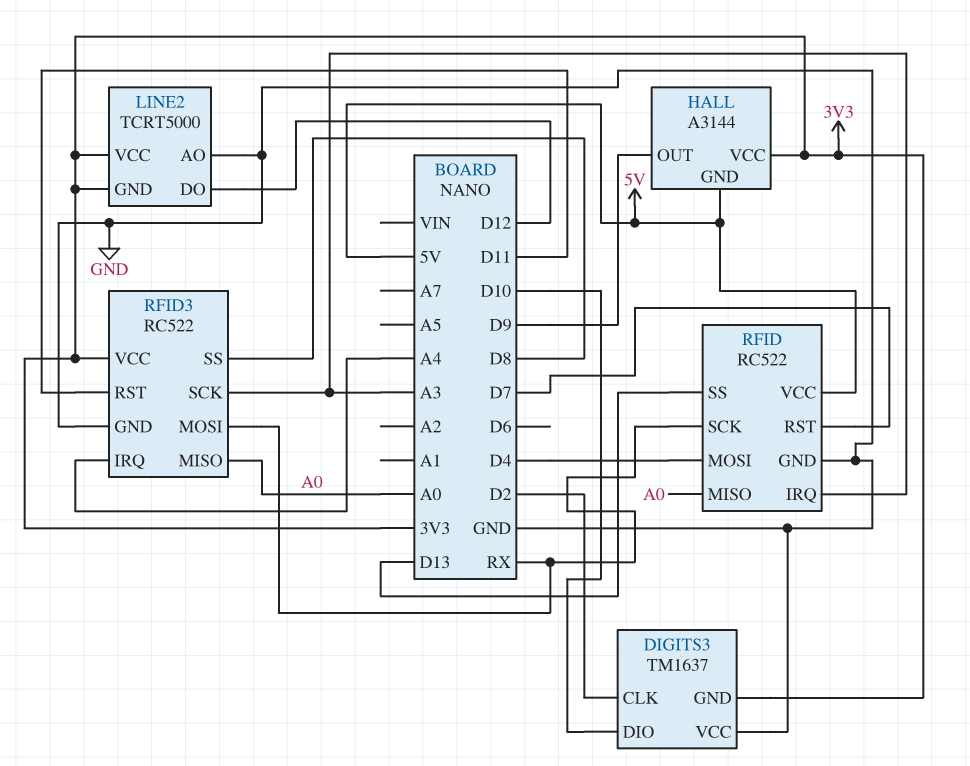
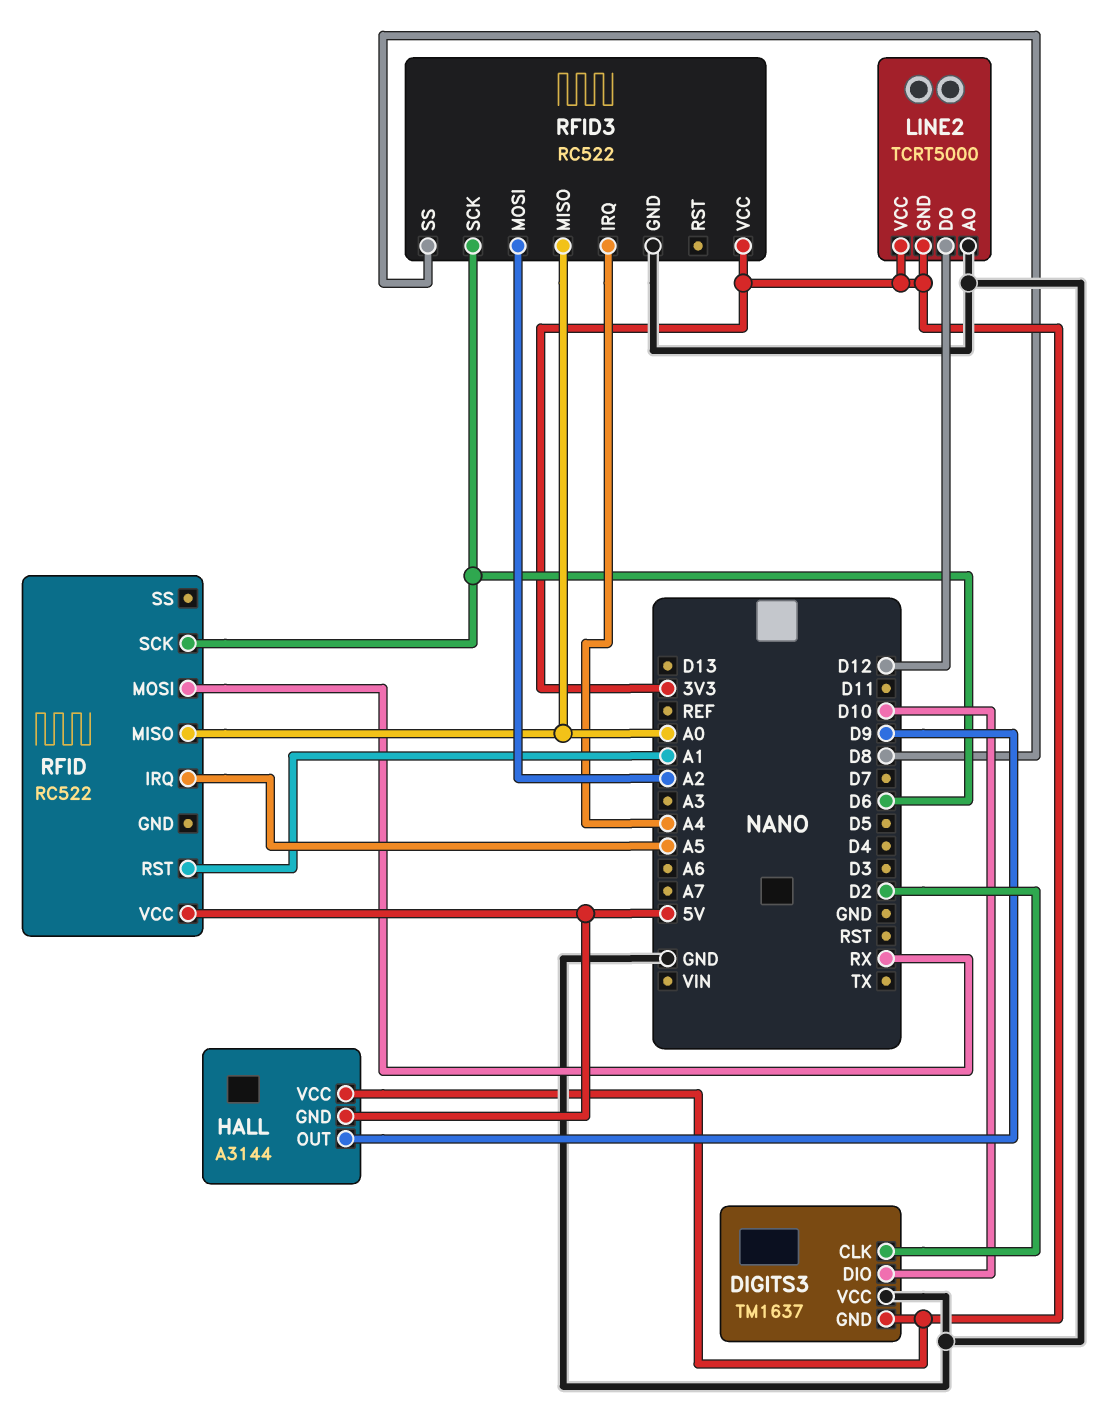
RFID pin GND: GND -> none
RFID pin IRQ: A3 -> A5
RFID pin MOSI: D4 -> RX
RFID pin RST: D7 -> A1
RFID pin SCK: RX -> D6
RFID pin SS: D13 -> none
RFID3 pin MOSI: RX -> A2
RFID3 pin RST: D11 -> none
RFID3 pin SCK: A3 -> D6

